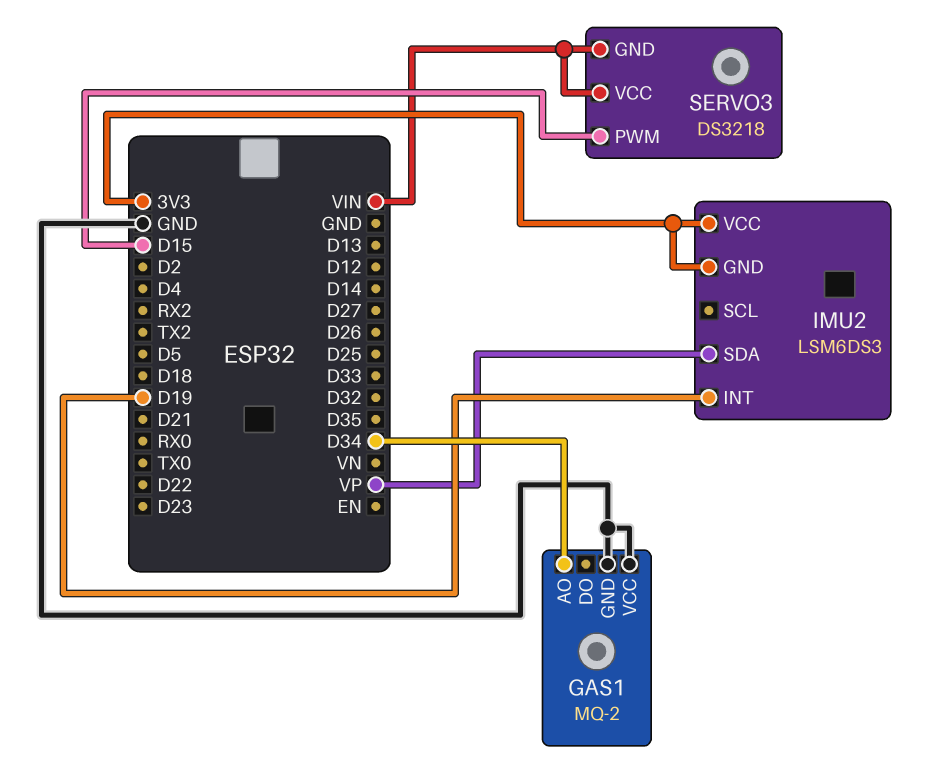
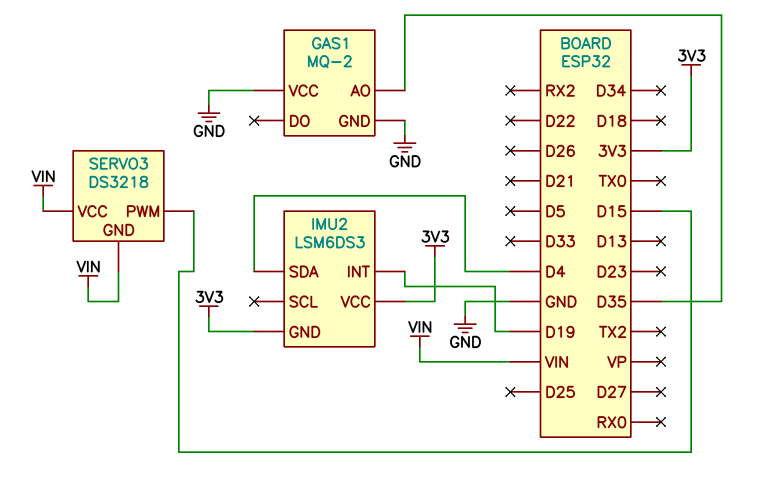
GAS1 pin AO: D34 -> D35
IMU2 pin SDA: VP -> D4

